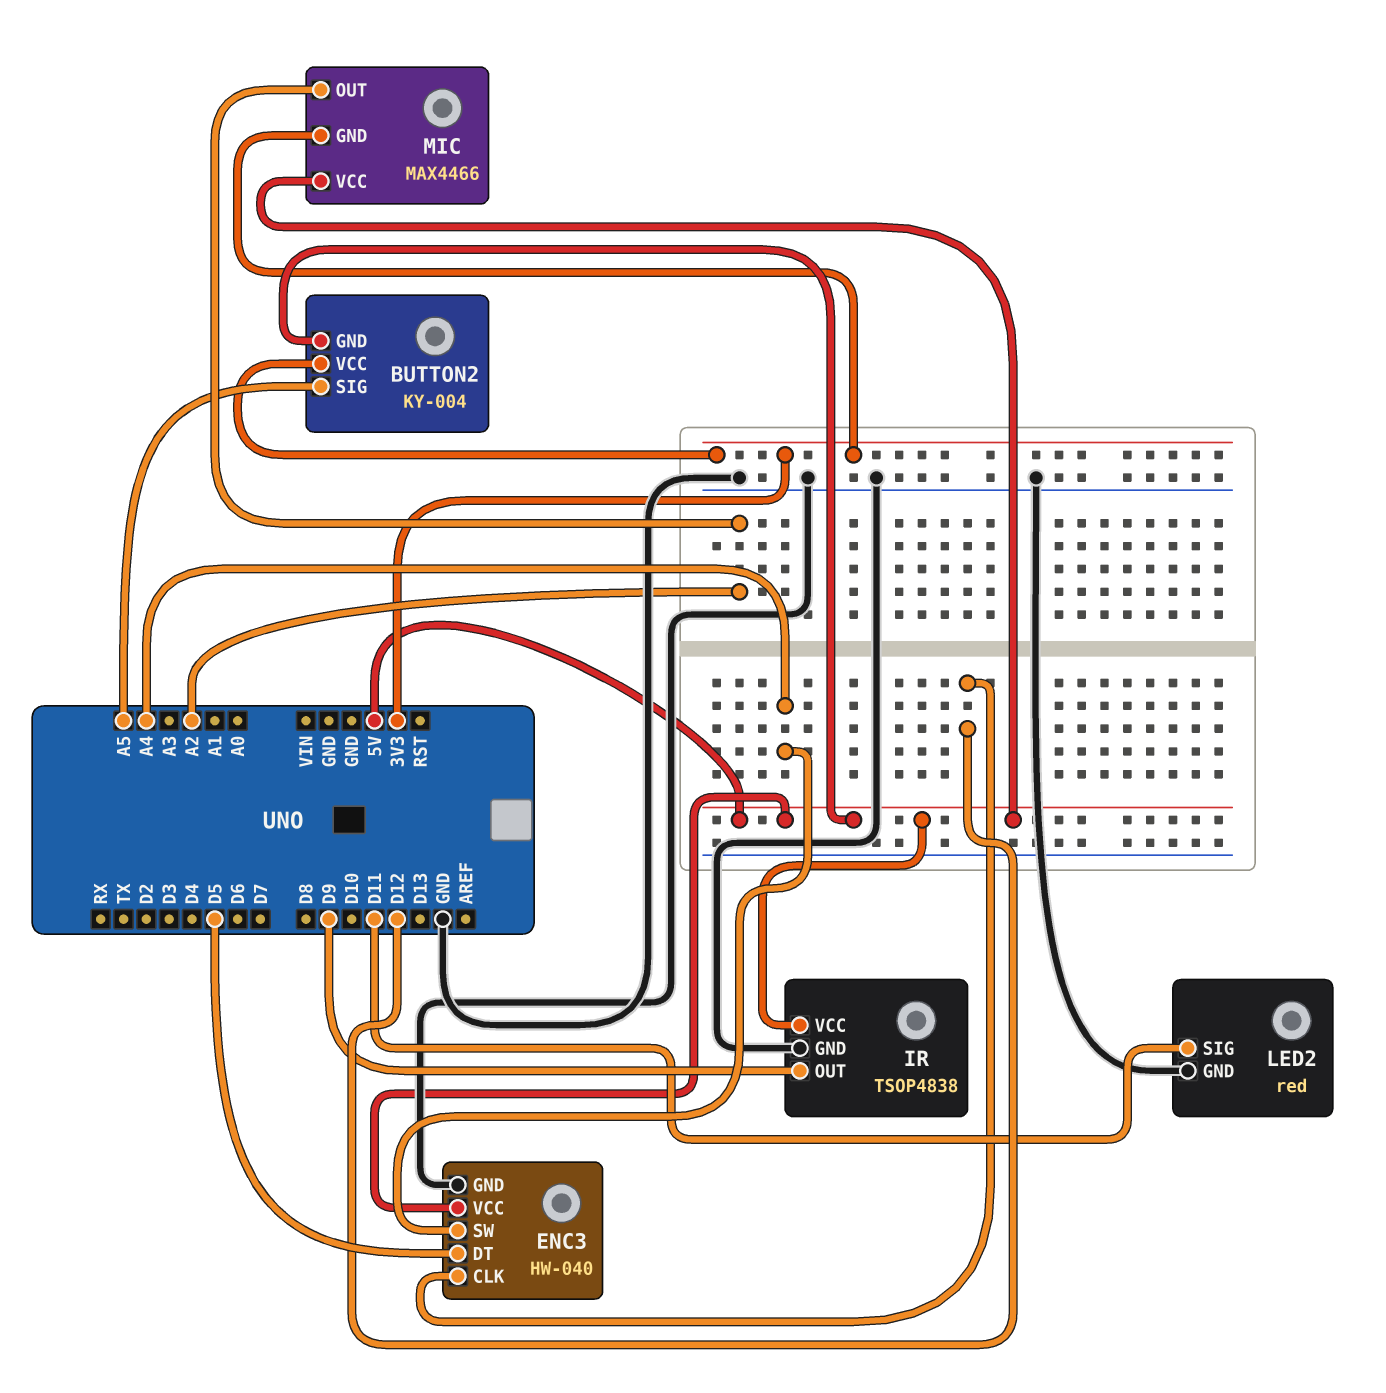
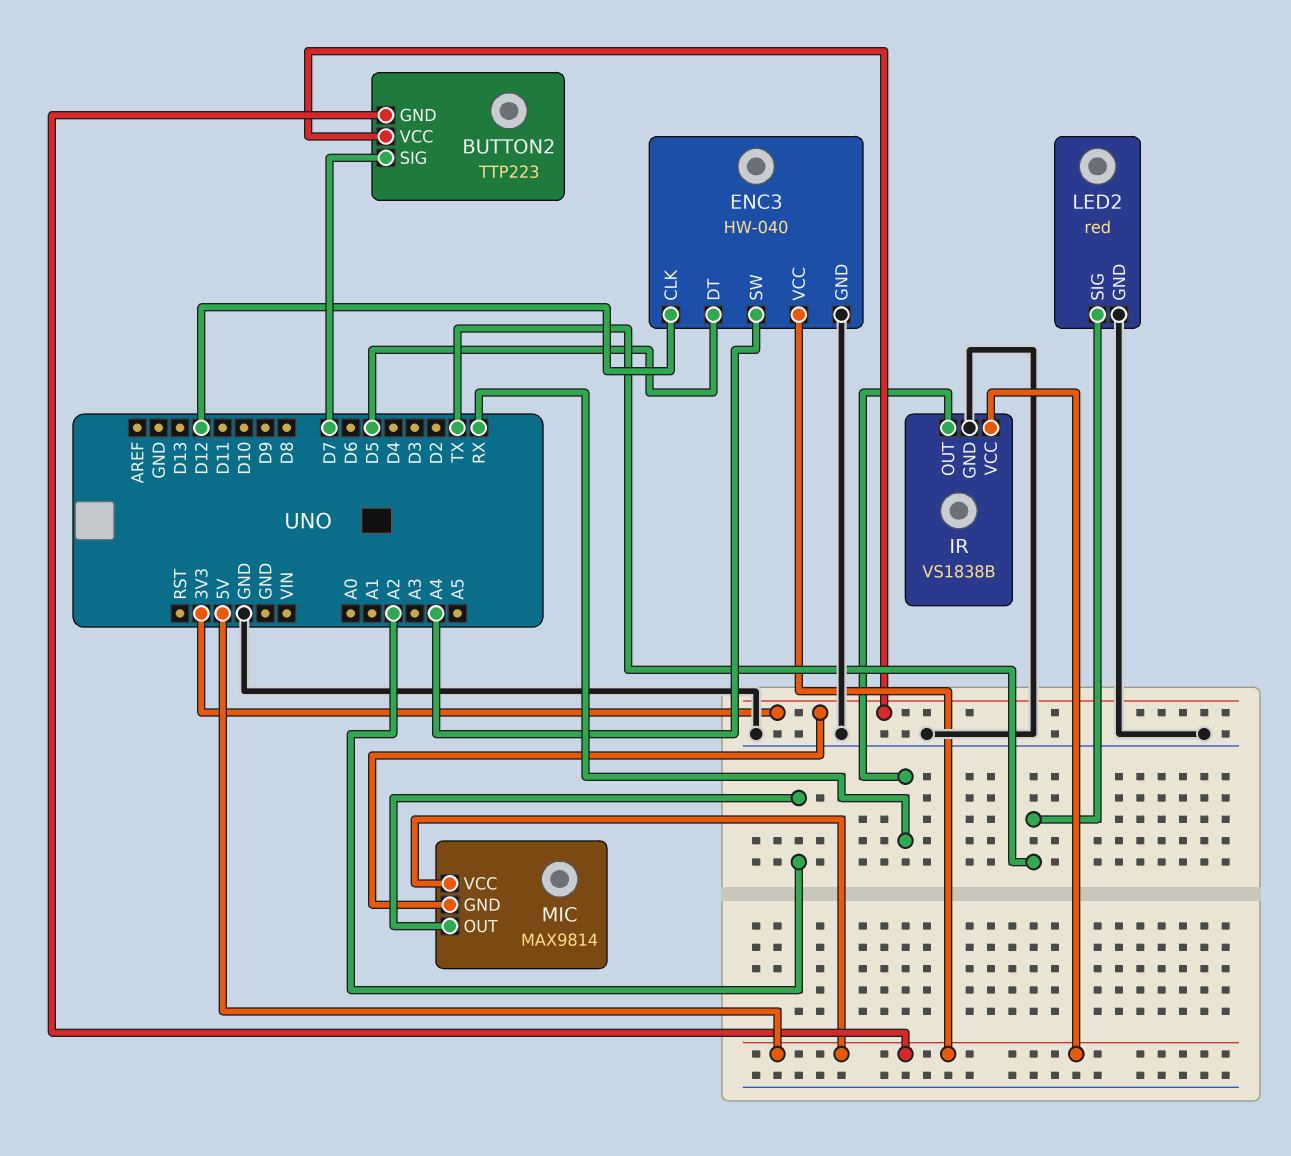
BUTTON2: KY-004 -> TTP223
BUTTON2 pin SIG: A5 -> D7
IR: TSOP4838 -> VS1838B
IR pin OUT: D9 -> RX
LED2 pin SIG: D11 -> TX
MIC: MAX4466 -> MAX9814

